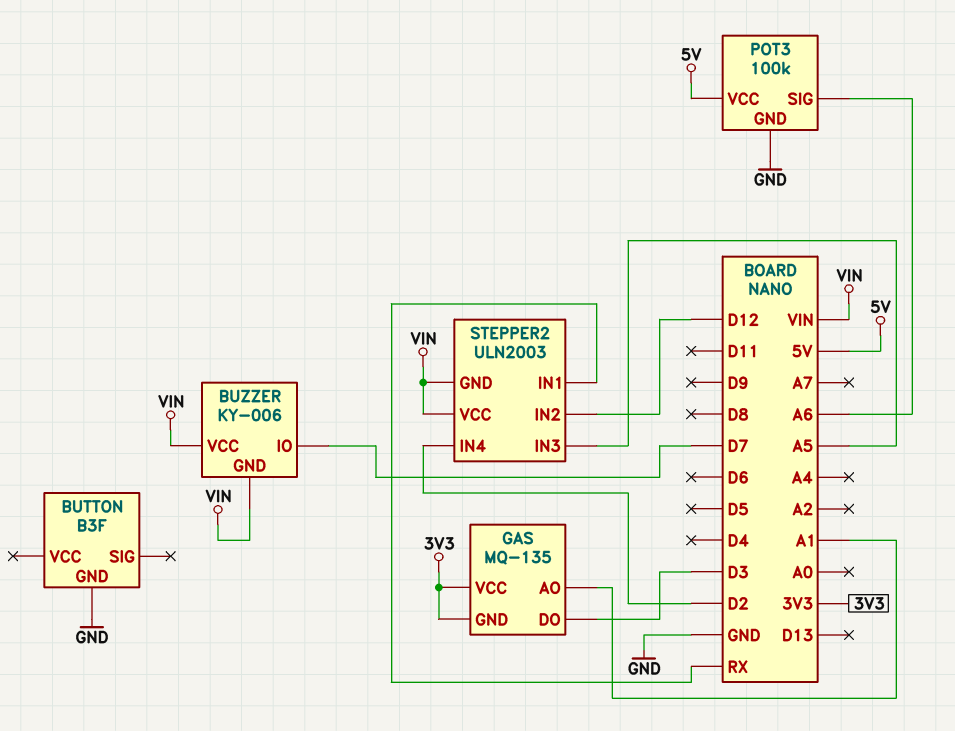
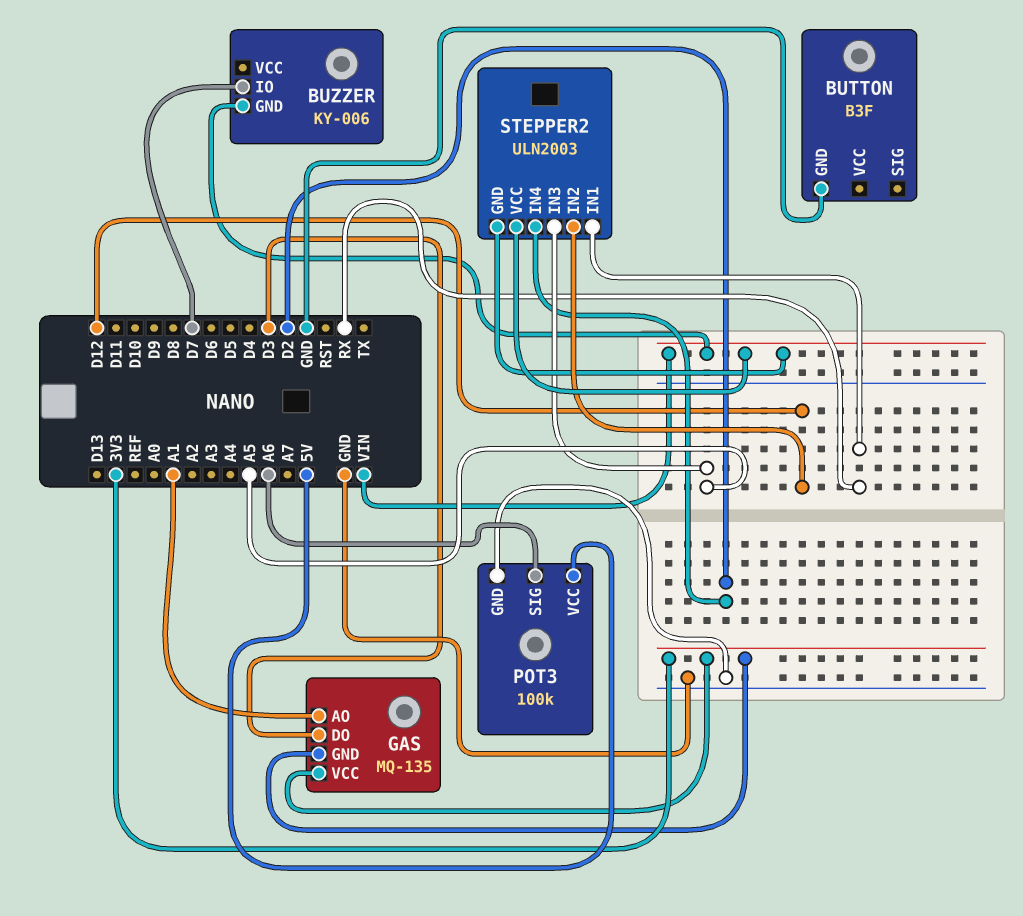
BUZZER pin VCC: VIN -> none

